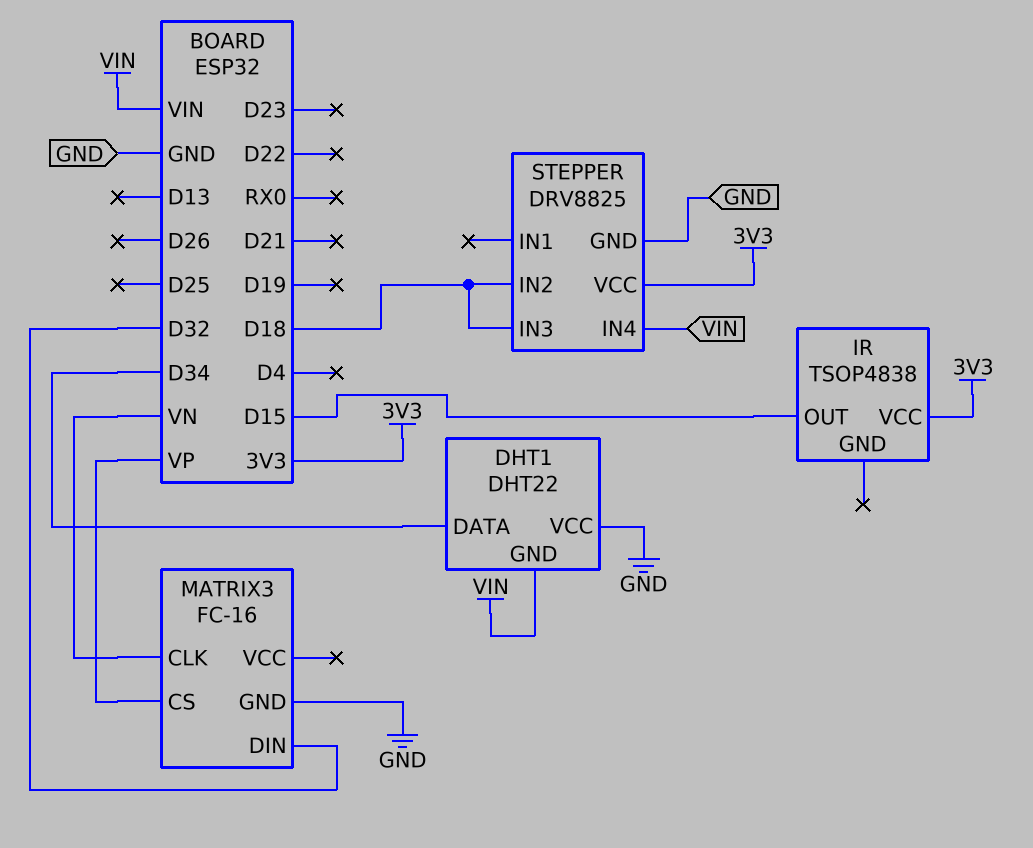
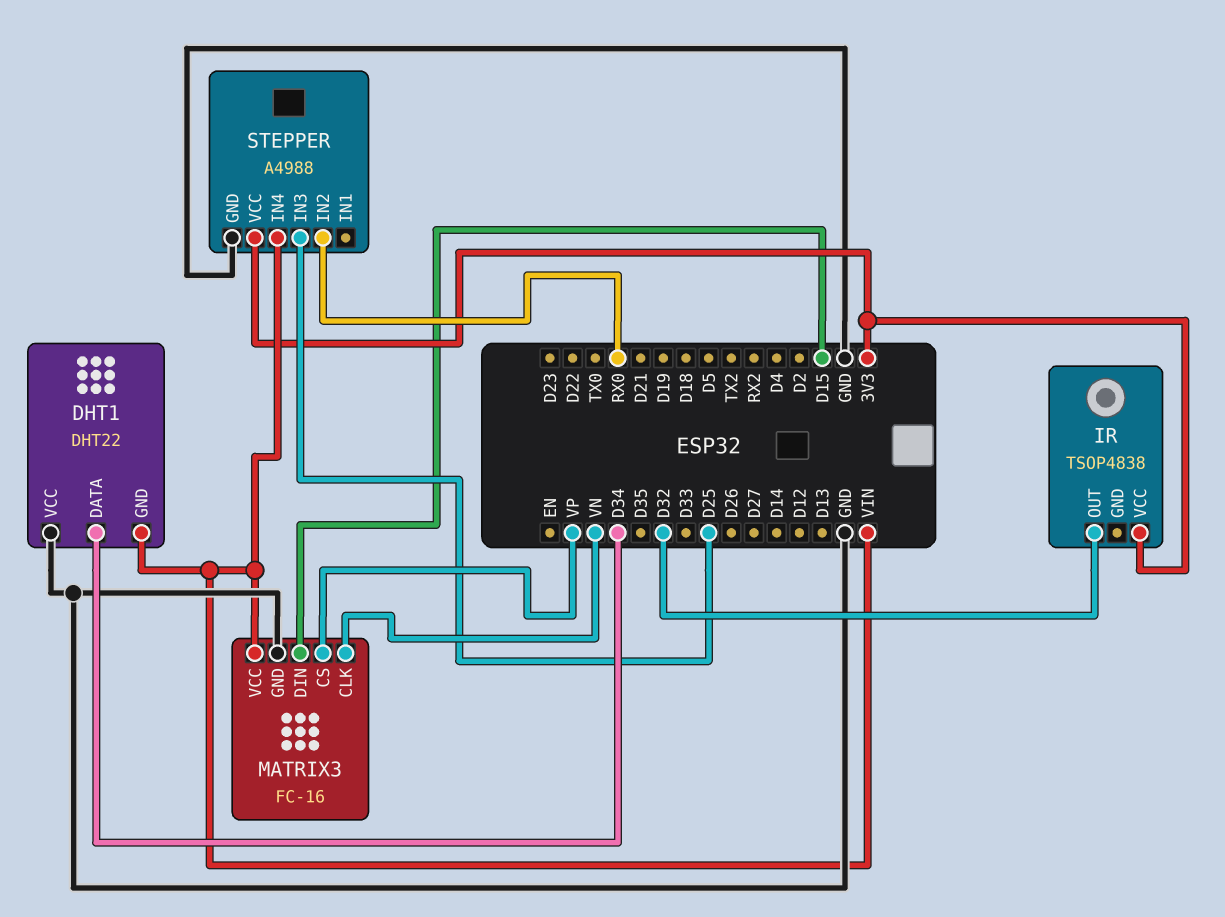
IR pin OUT: D15 -> D32
MATRIX3 pin DIN: D32 -> D15
MATRIX3 pin VCC: none -> VIN
STEPPER: DRV8825 -> A4988
STEPPER pin IN2: D18 -> RX0
STEPPER pin IN3: D18 -> D25

